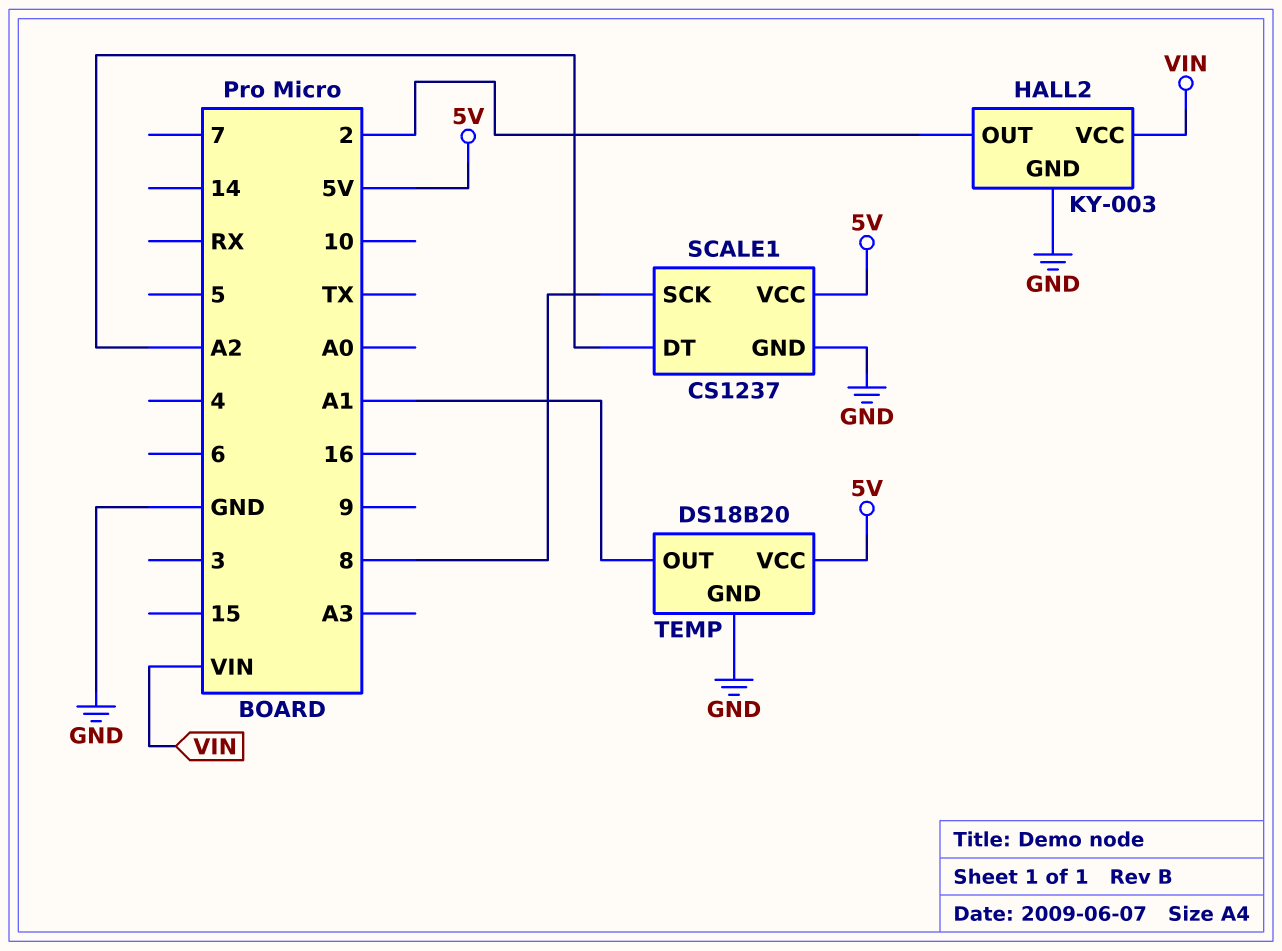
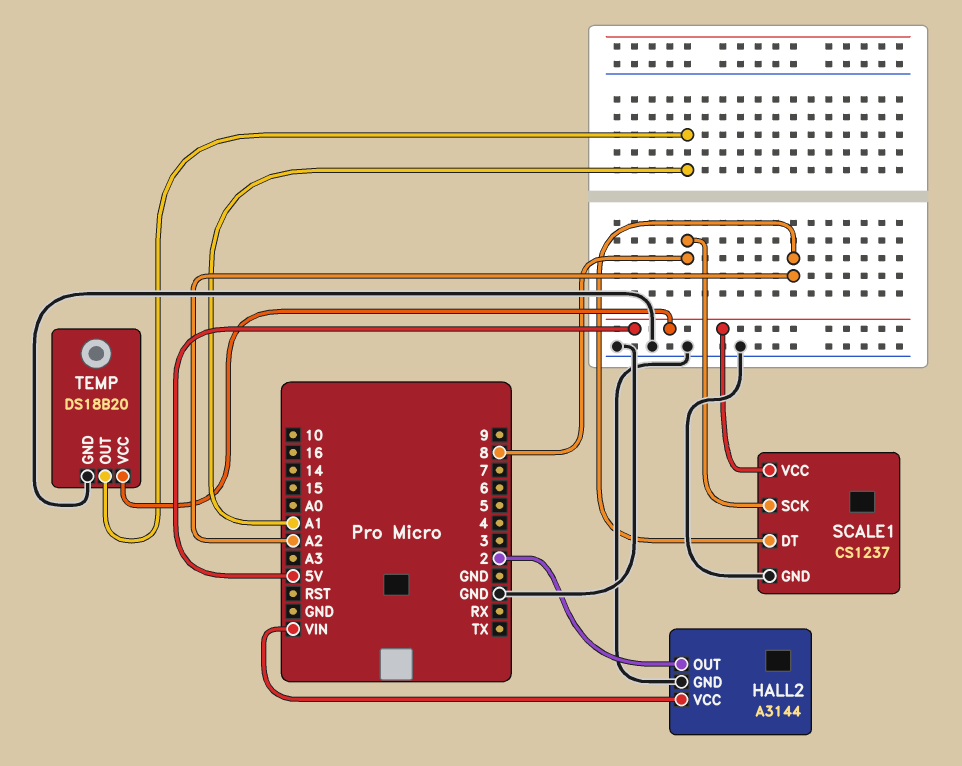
HALL2: KY-003 -> A3144

